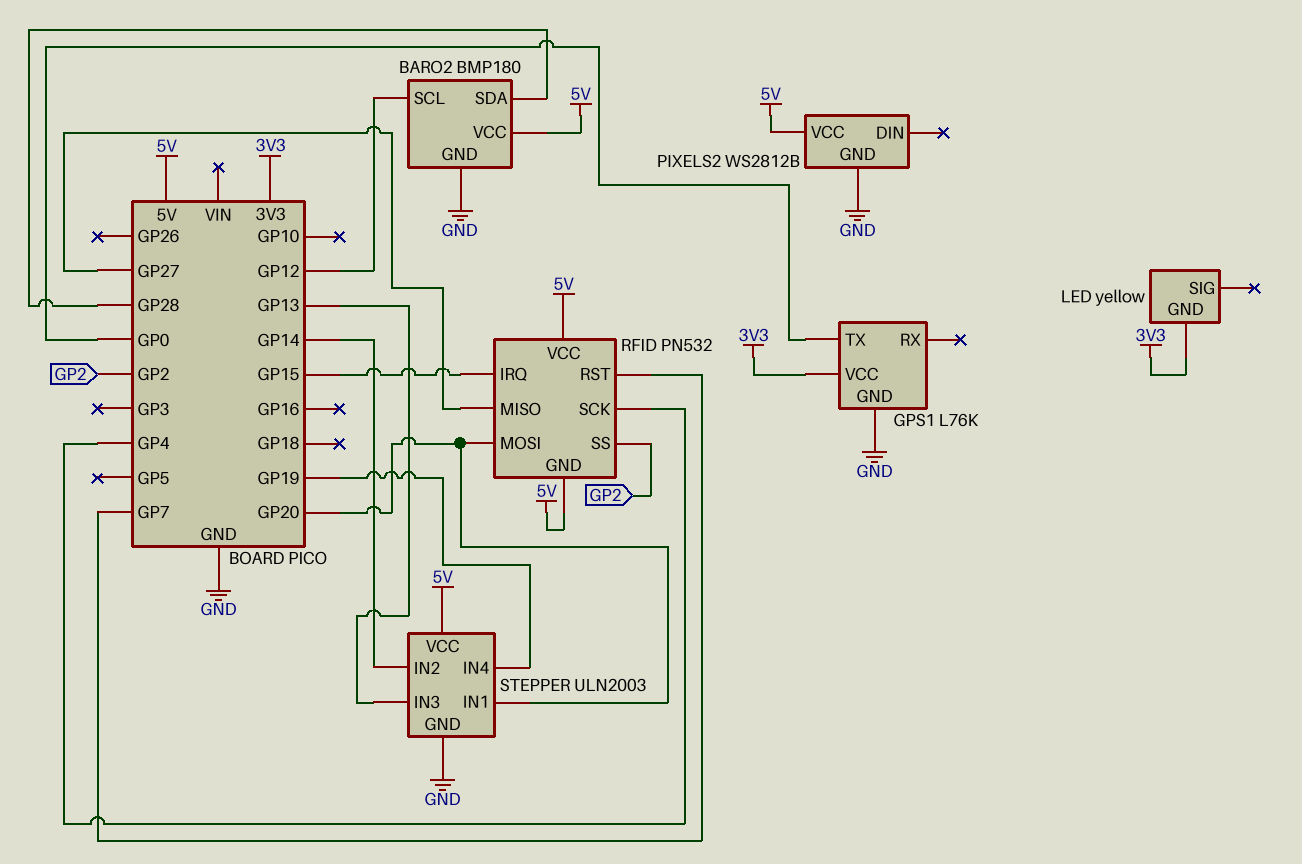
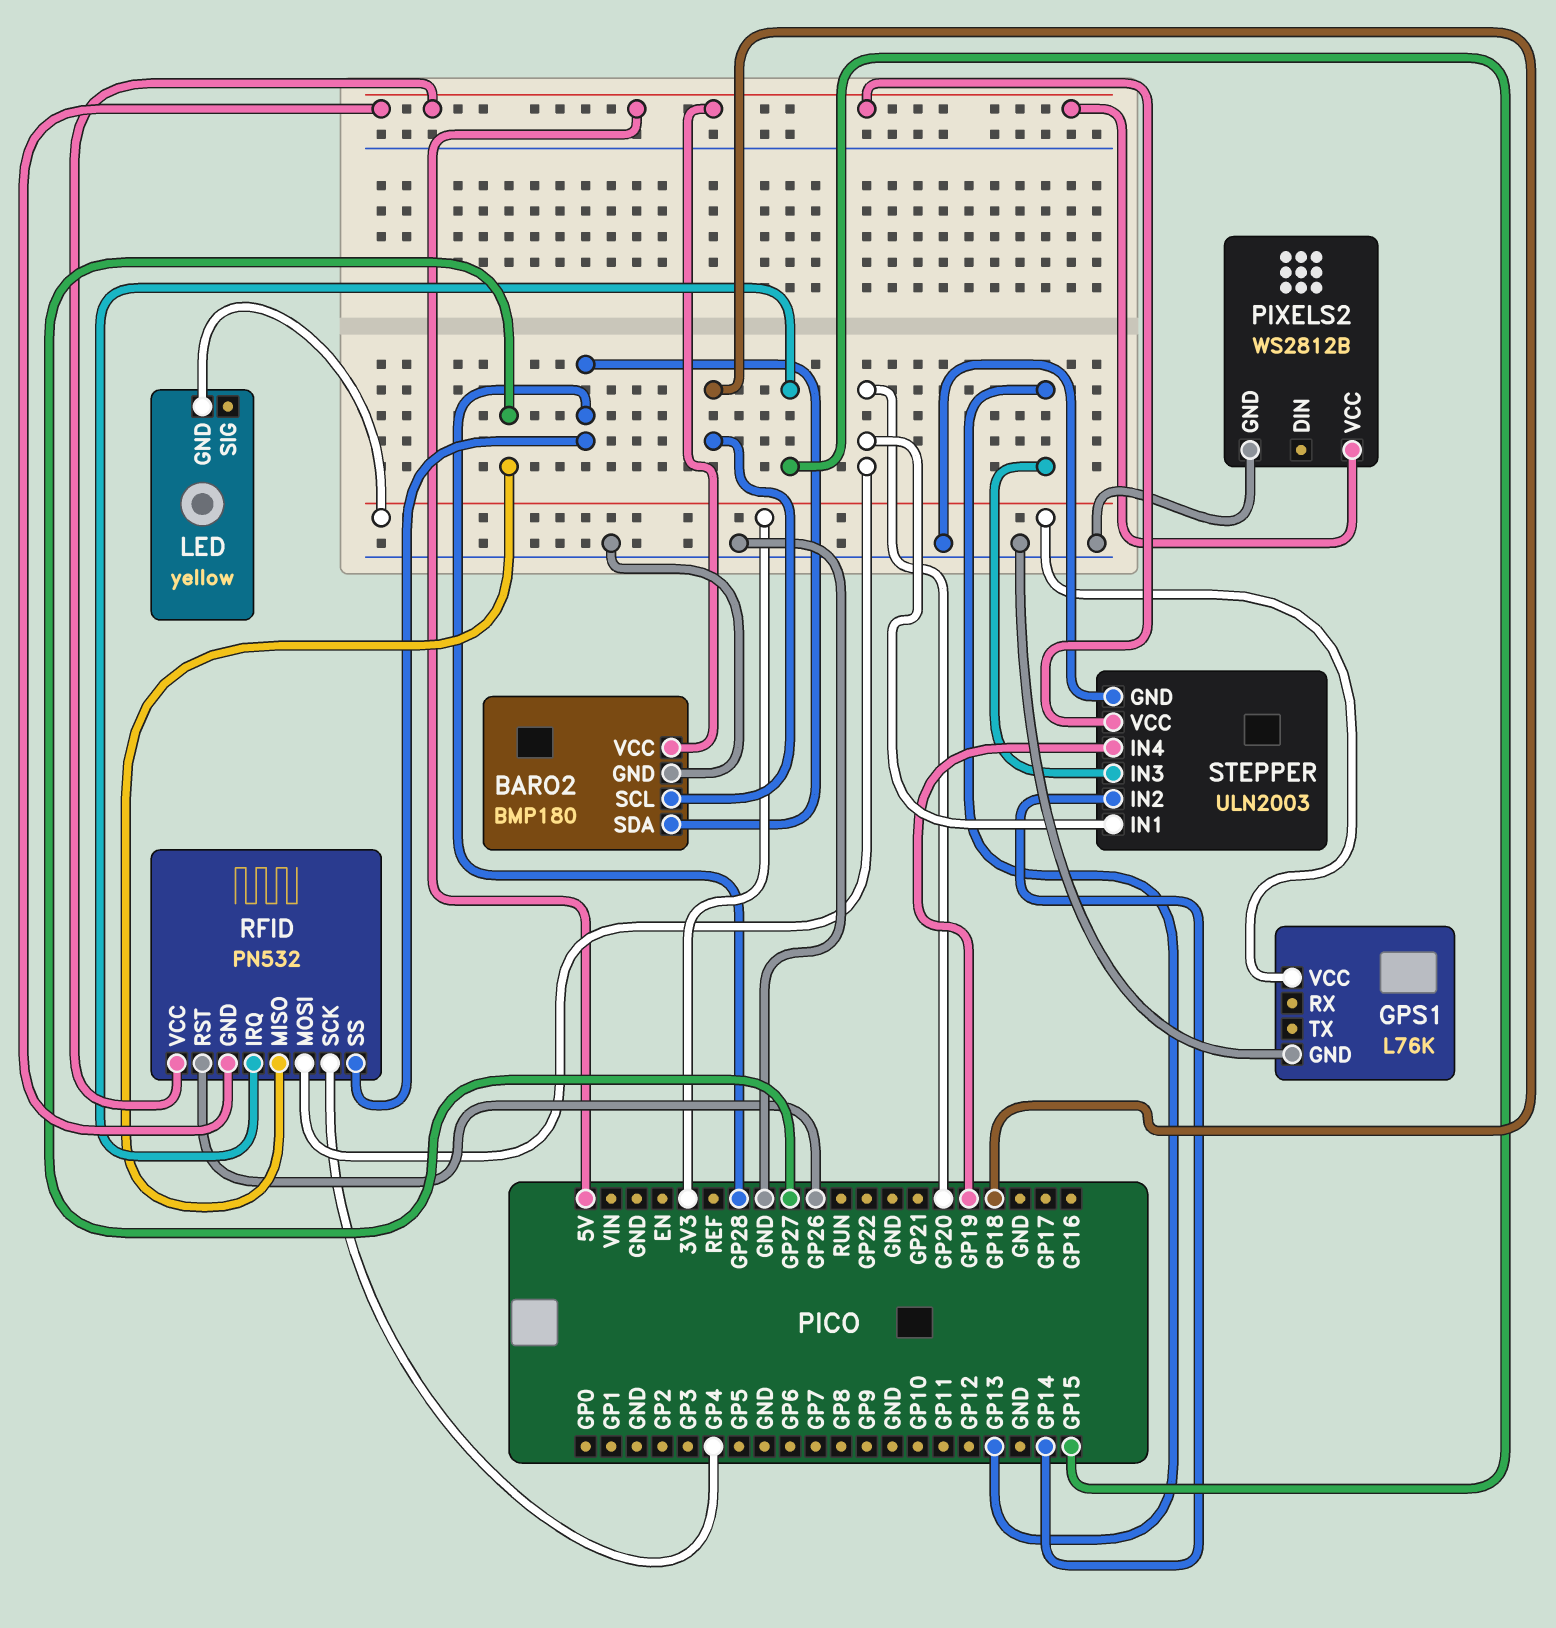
BARO2 pin SCL: GP12 -> GP18
GPS1 pin TX: GP0 -> none
RFID pin RST: GP7 -> GP26
RFID pin SS: GP2 -> GP28

